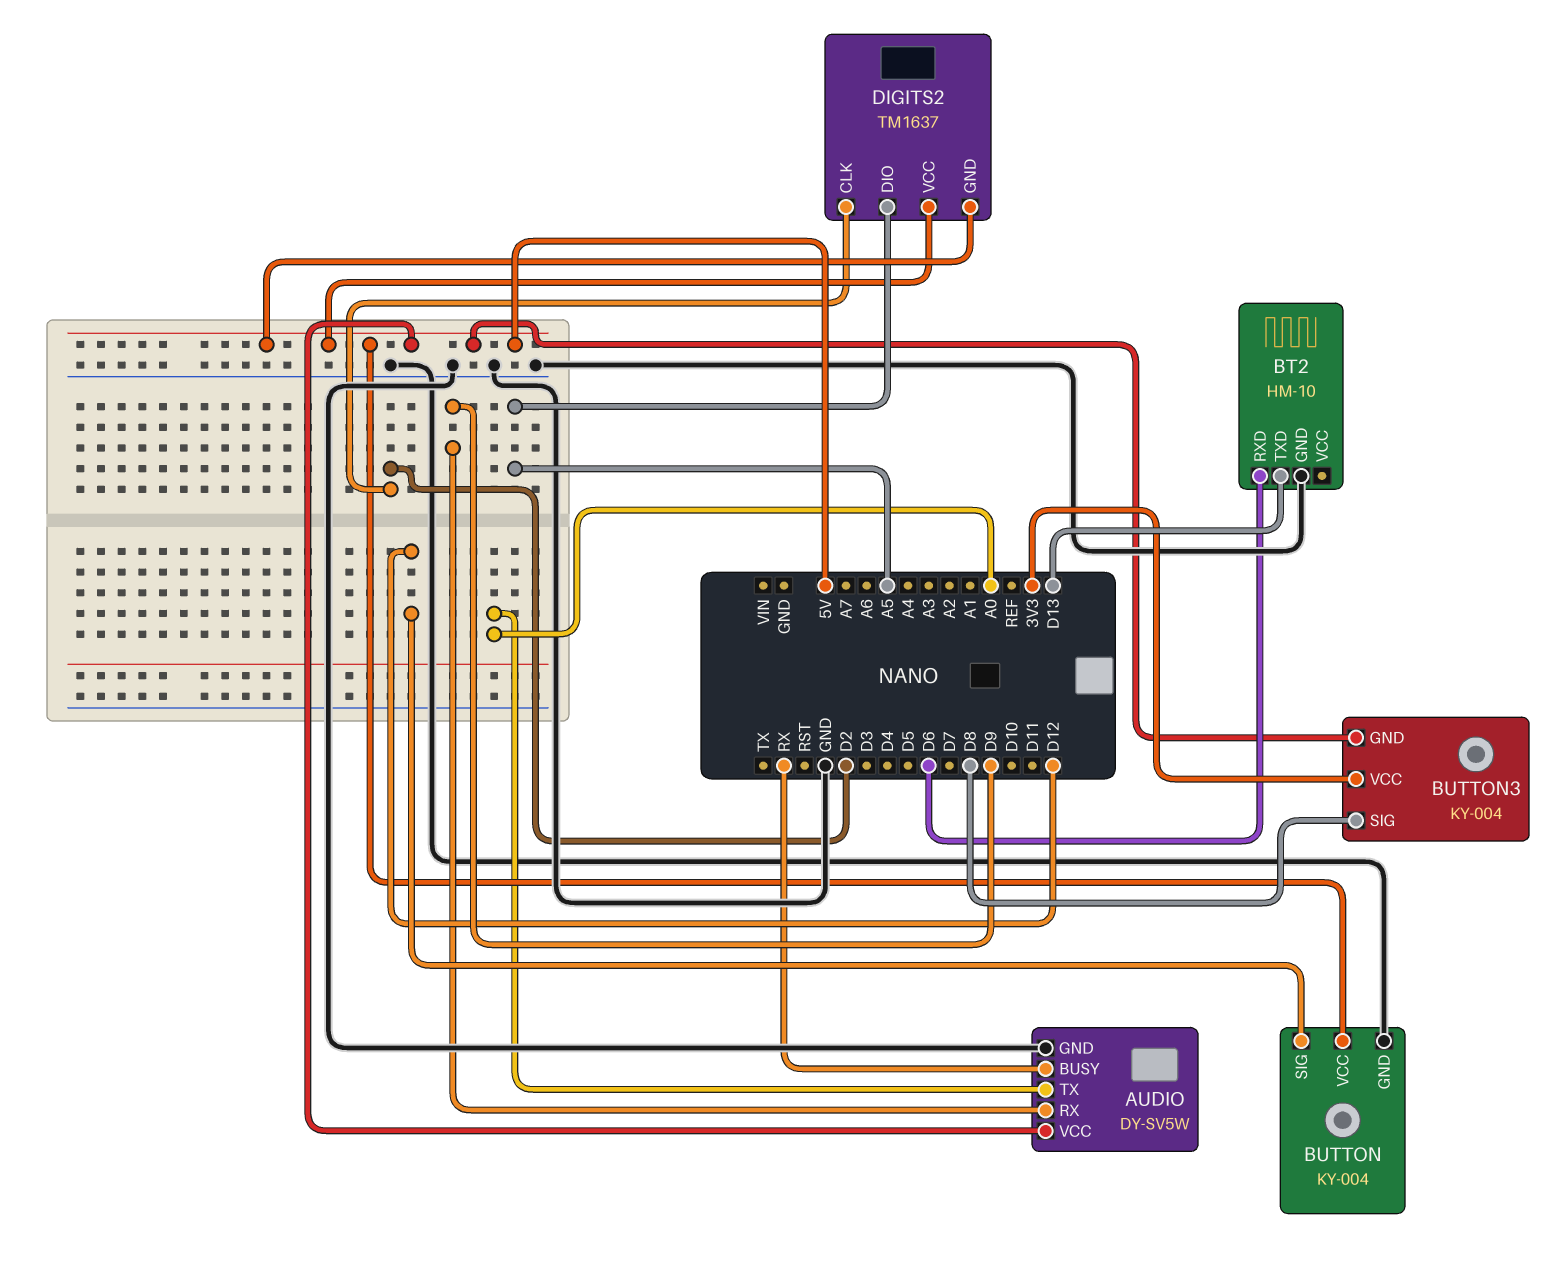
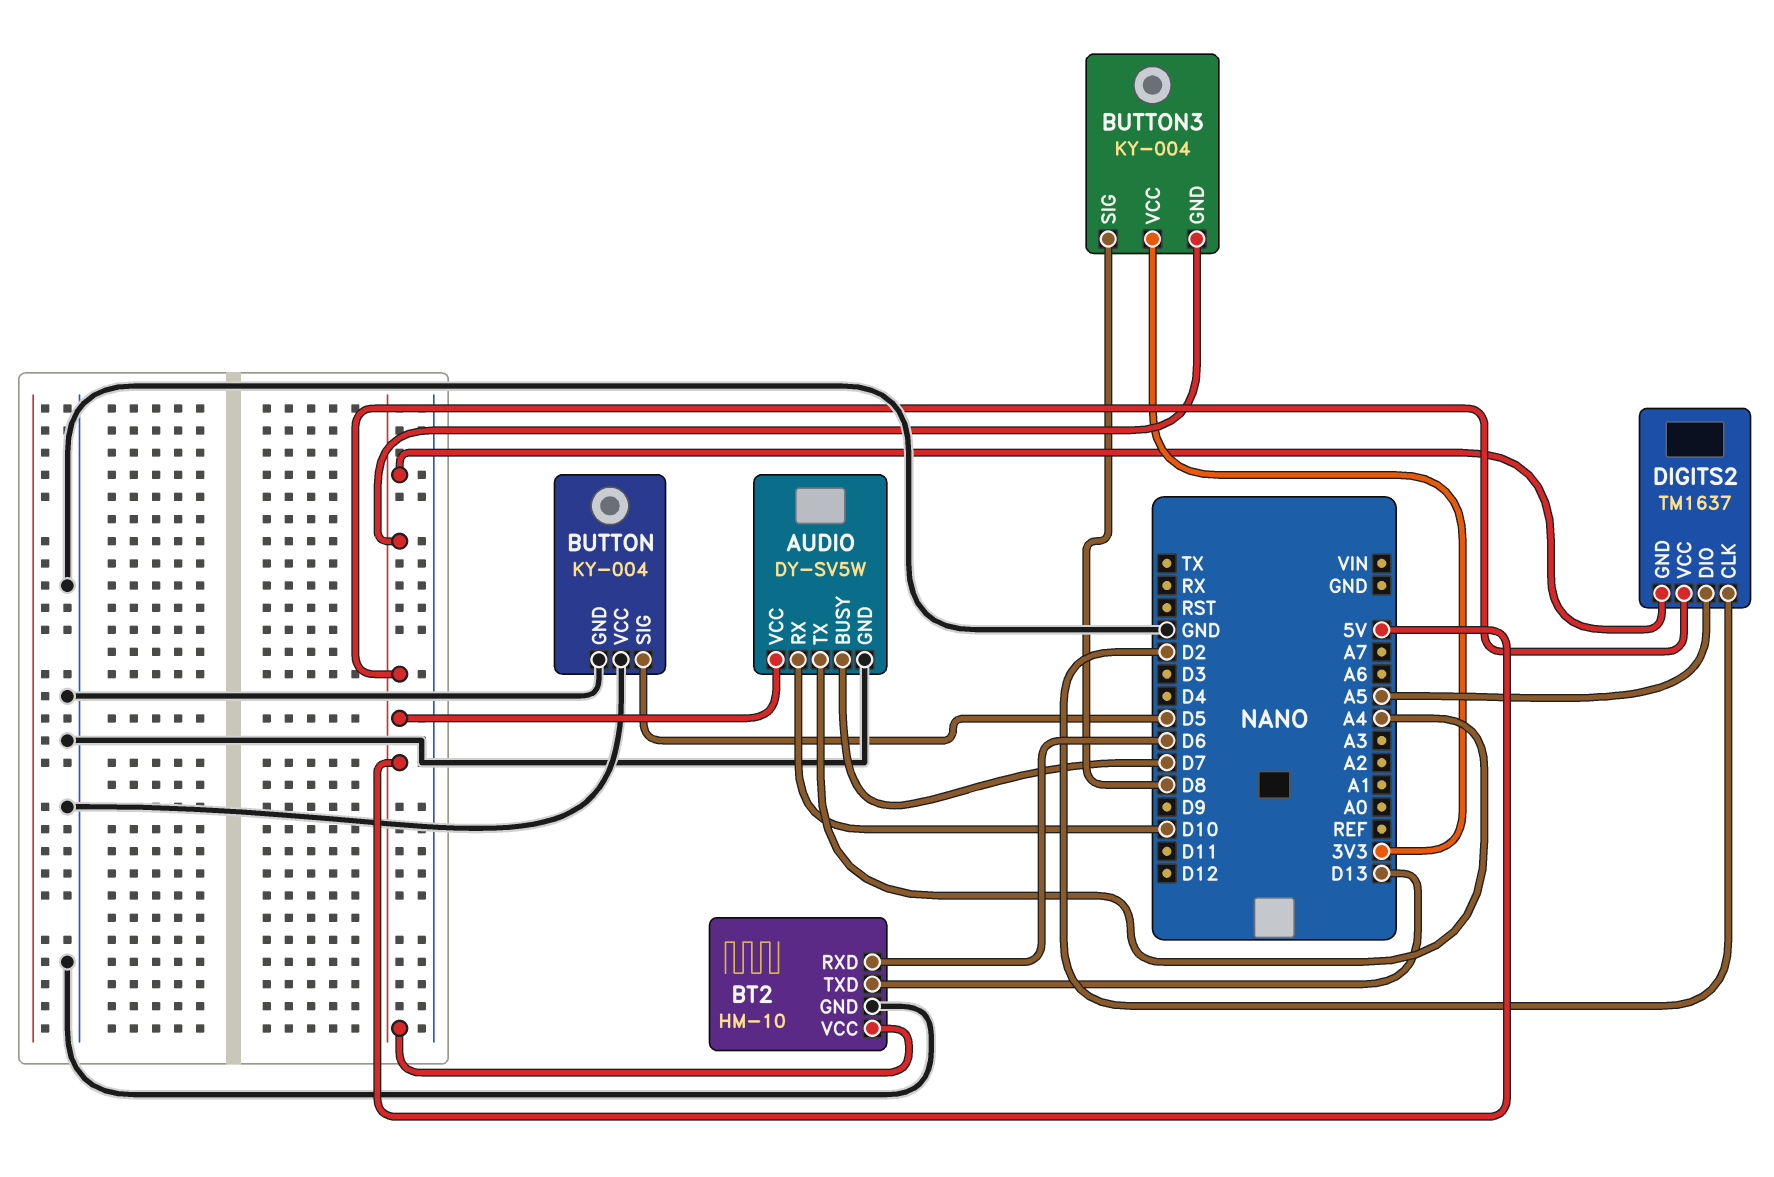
AUDIO pin BUSY: RX -> D7
AUDIO pin RX: D9 -> D10
AUDIO pin TX: A0 -> A4
BT2 pin VCC: none -> 5V
BUTTON pin SIG: D12 -> D5
BUTTON pin VCC: 5V -> GND

